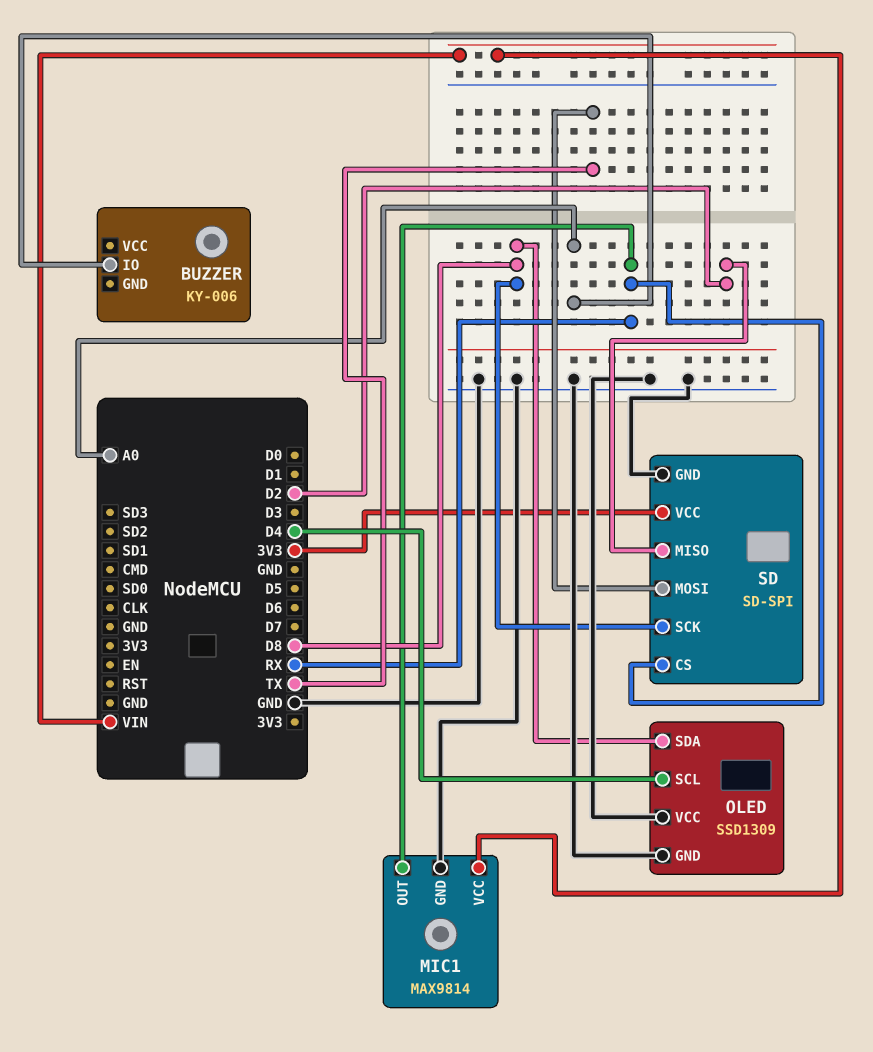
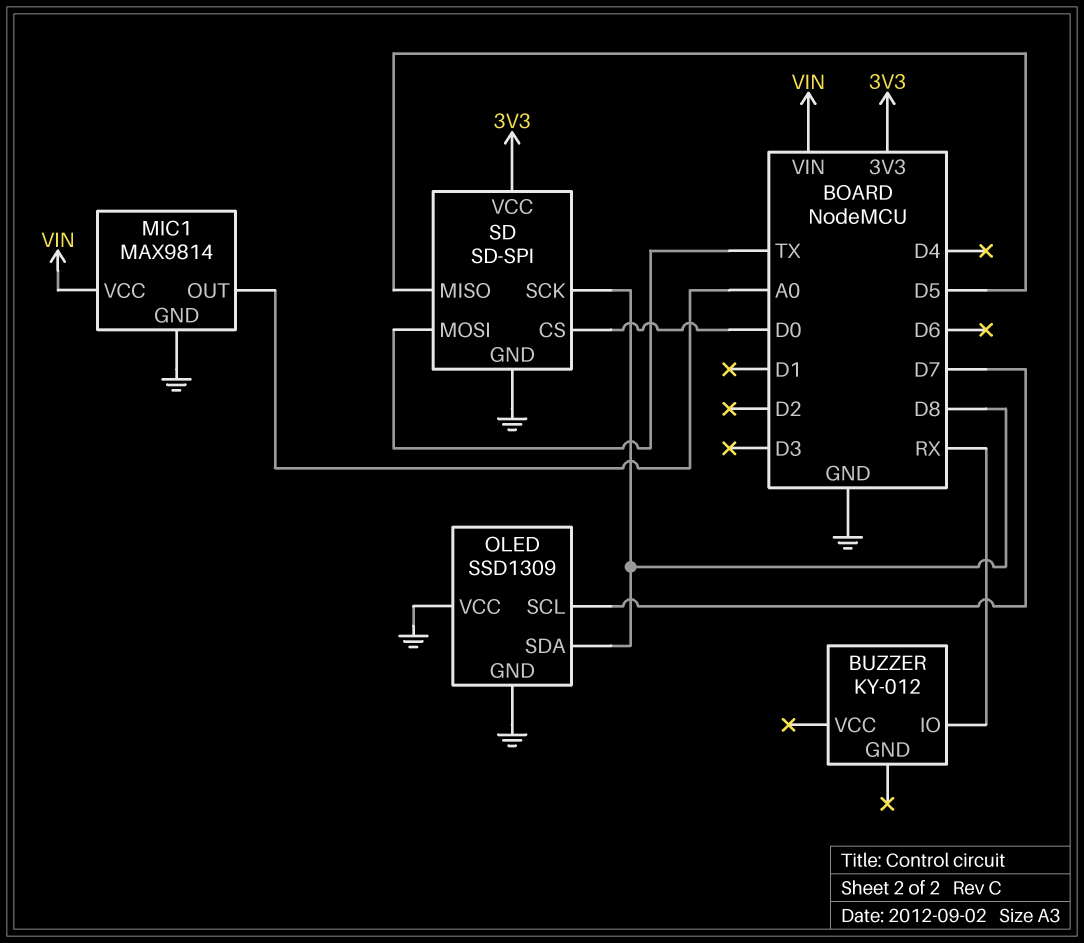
BUZZER: KY-006 -> KY-012
BUZZER pin IO: A0 -> RX
MIC1 pin OUT: RX -> A0
OLED pin SCL: D4 -> D7
SD pin CS: RX -> D0
SD pin MISO: D2 -> D5

